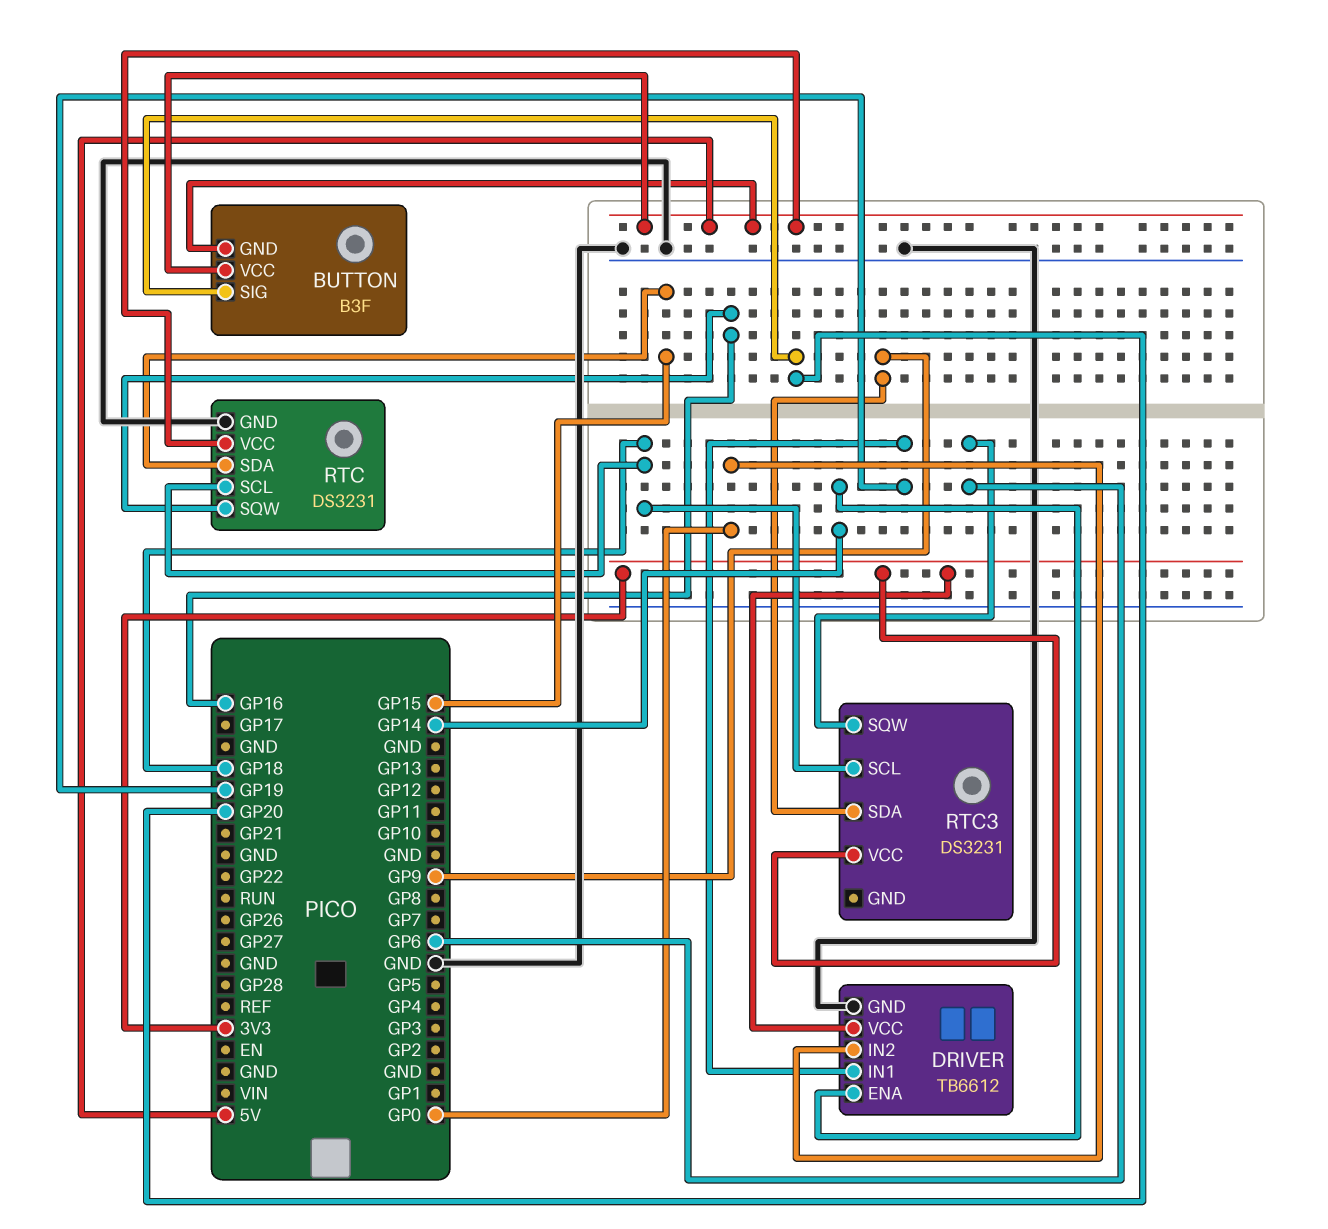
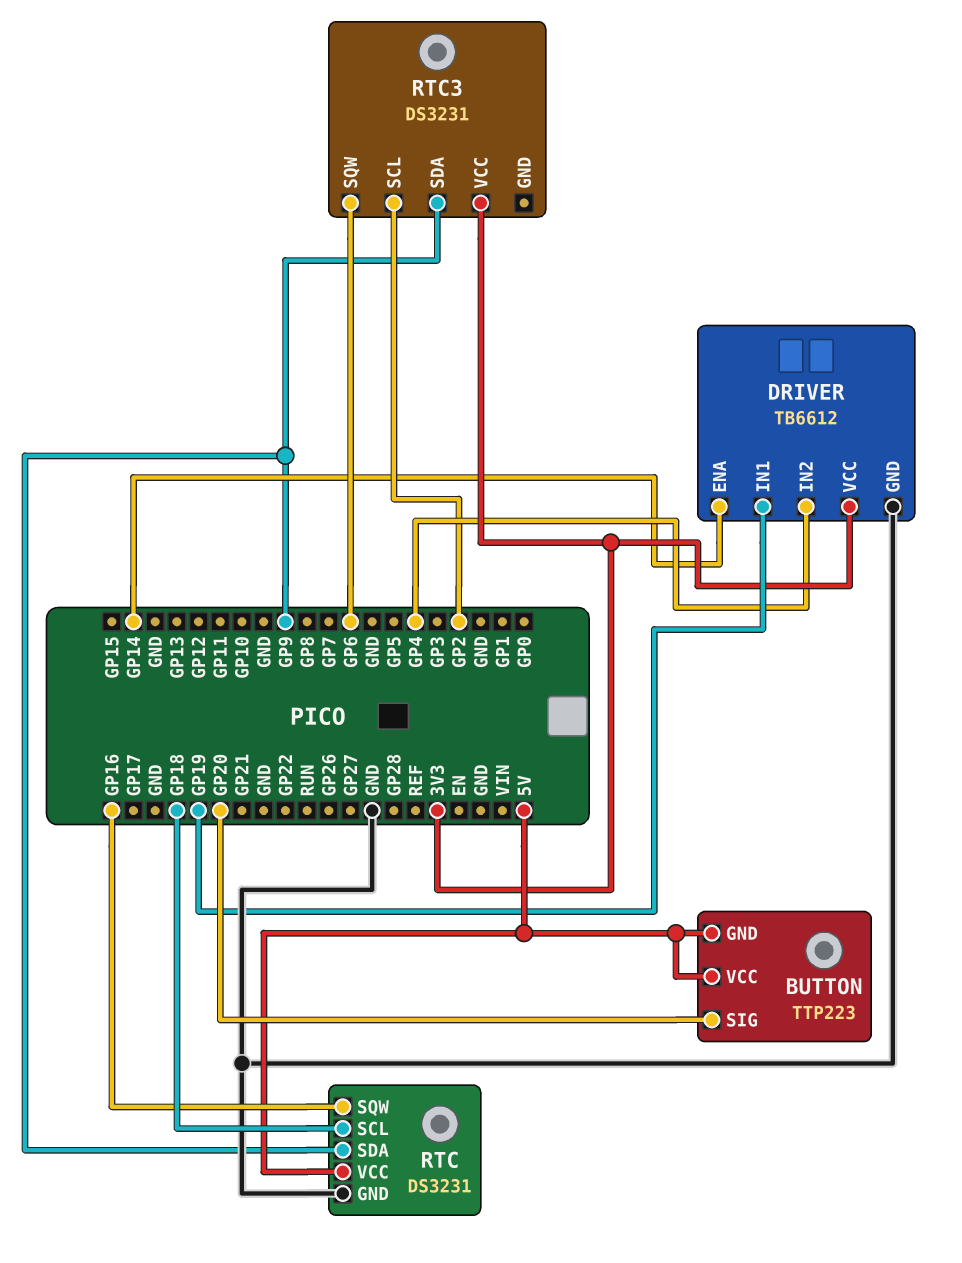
BUTTON: B3F -> TTP223
DRIVER pin IN2: GP0 -> GP4
RTC pin SDA: GP15 -> GP9
RTC3 pin SCL: GP18 -> GP2

